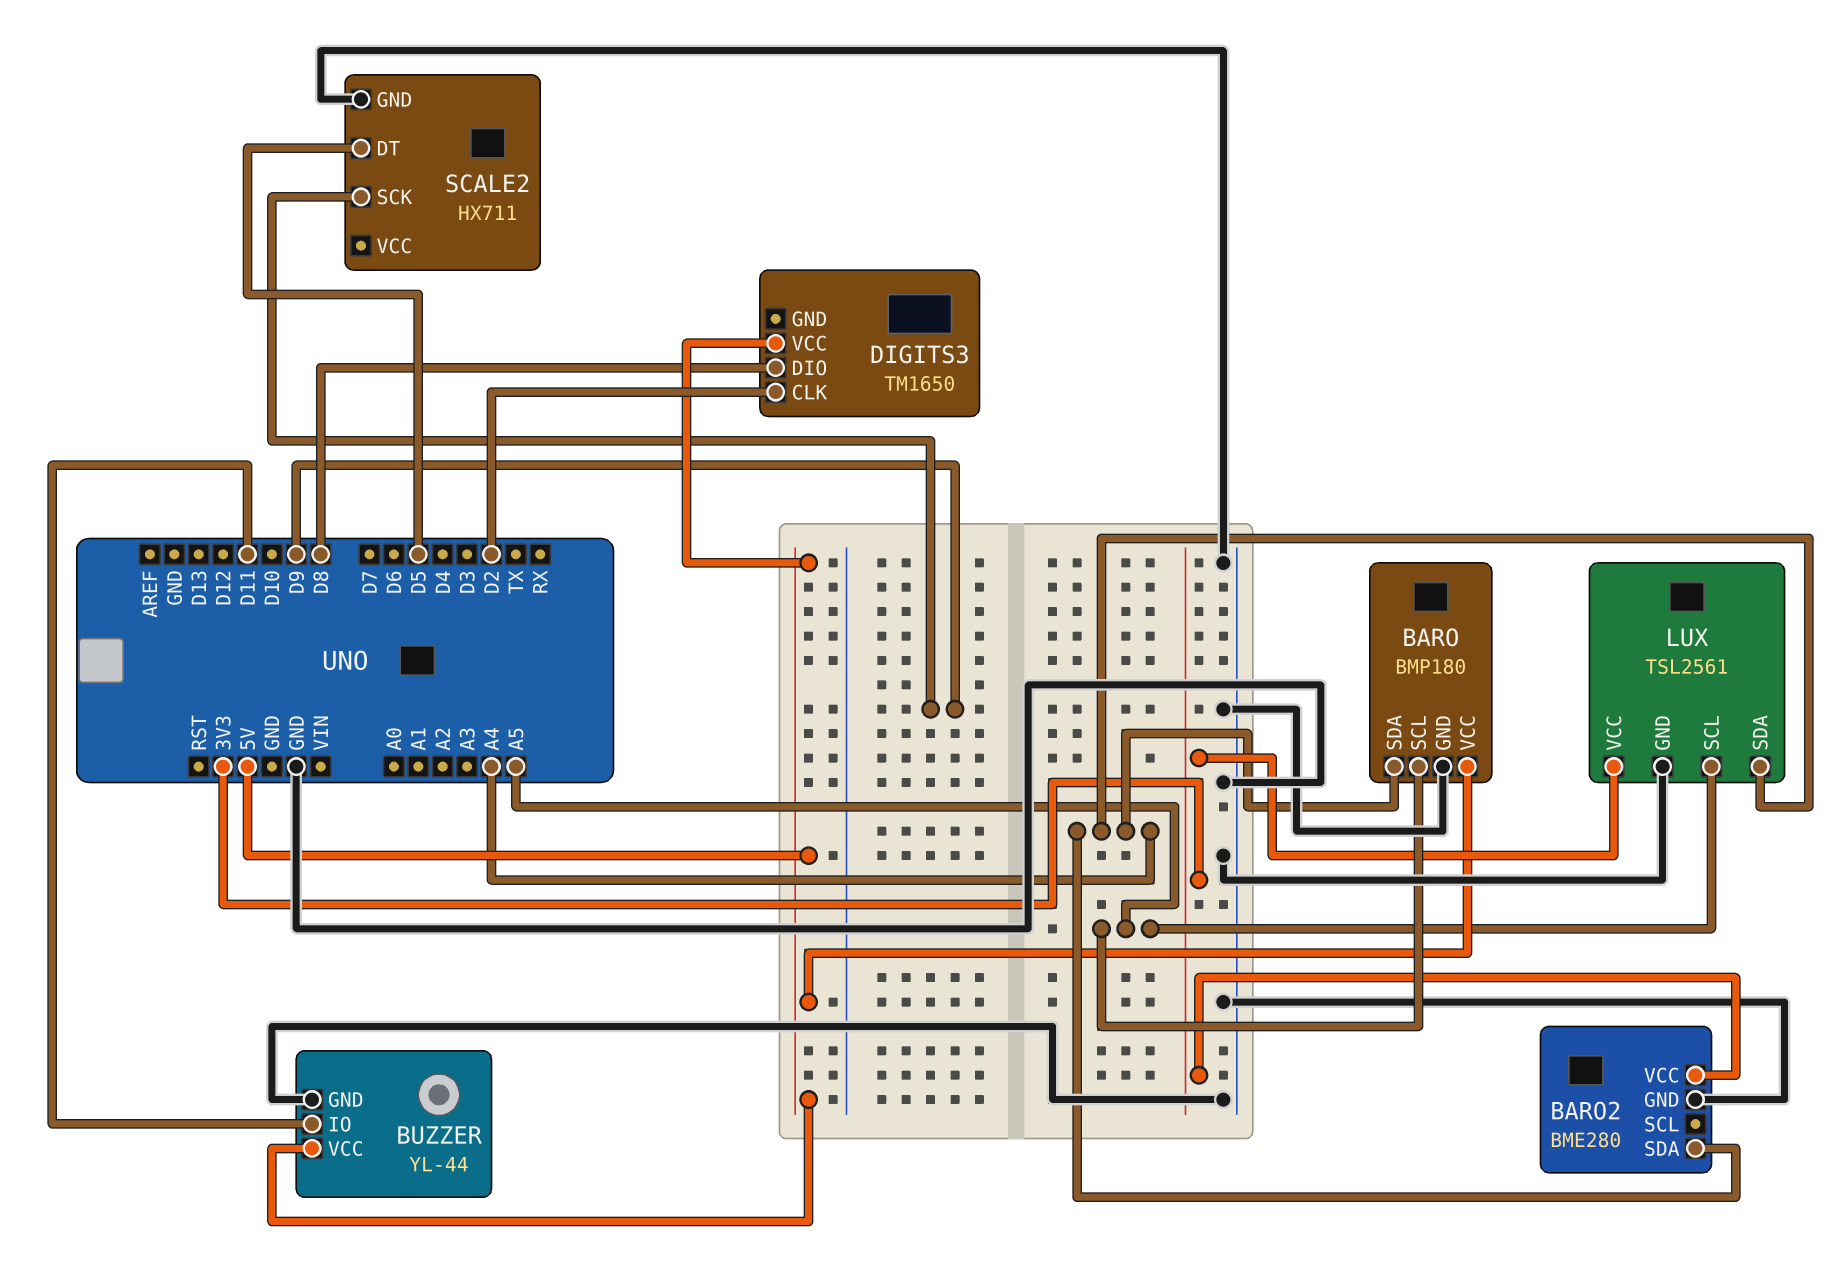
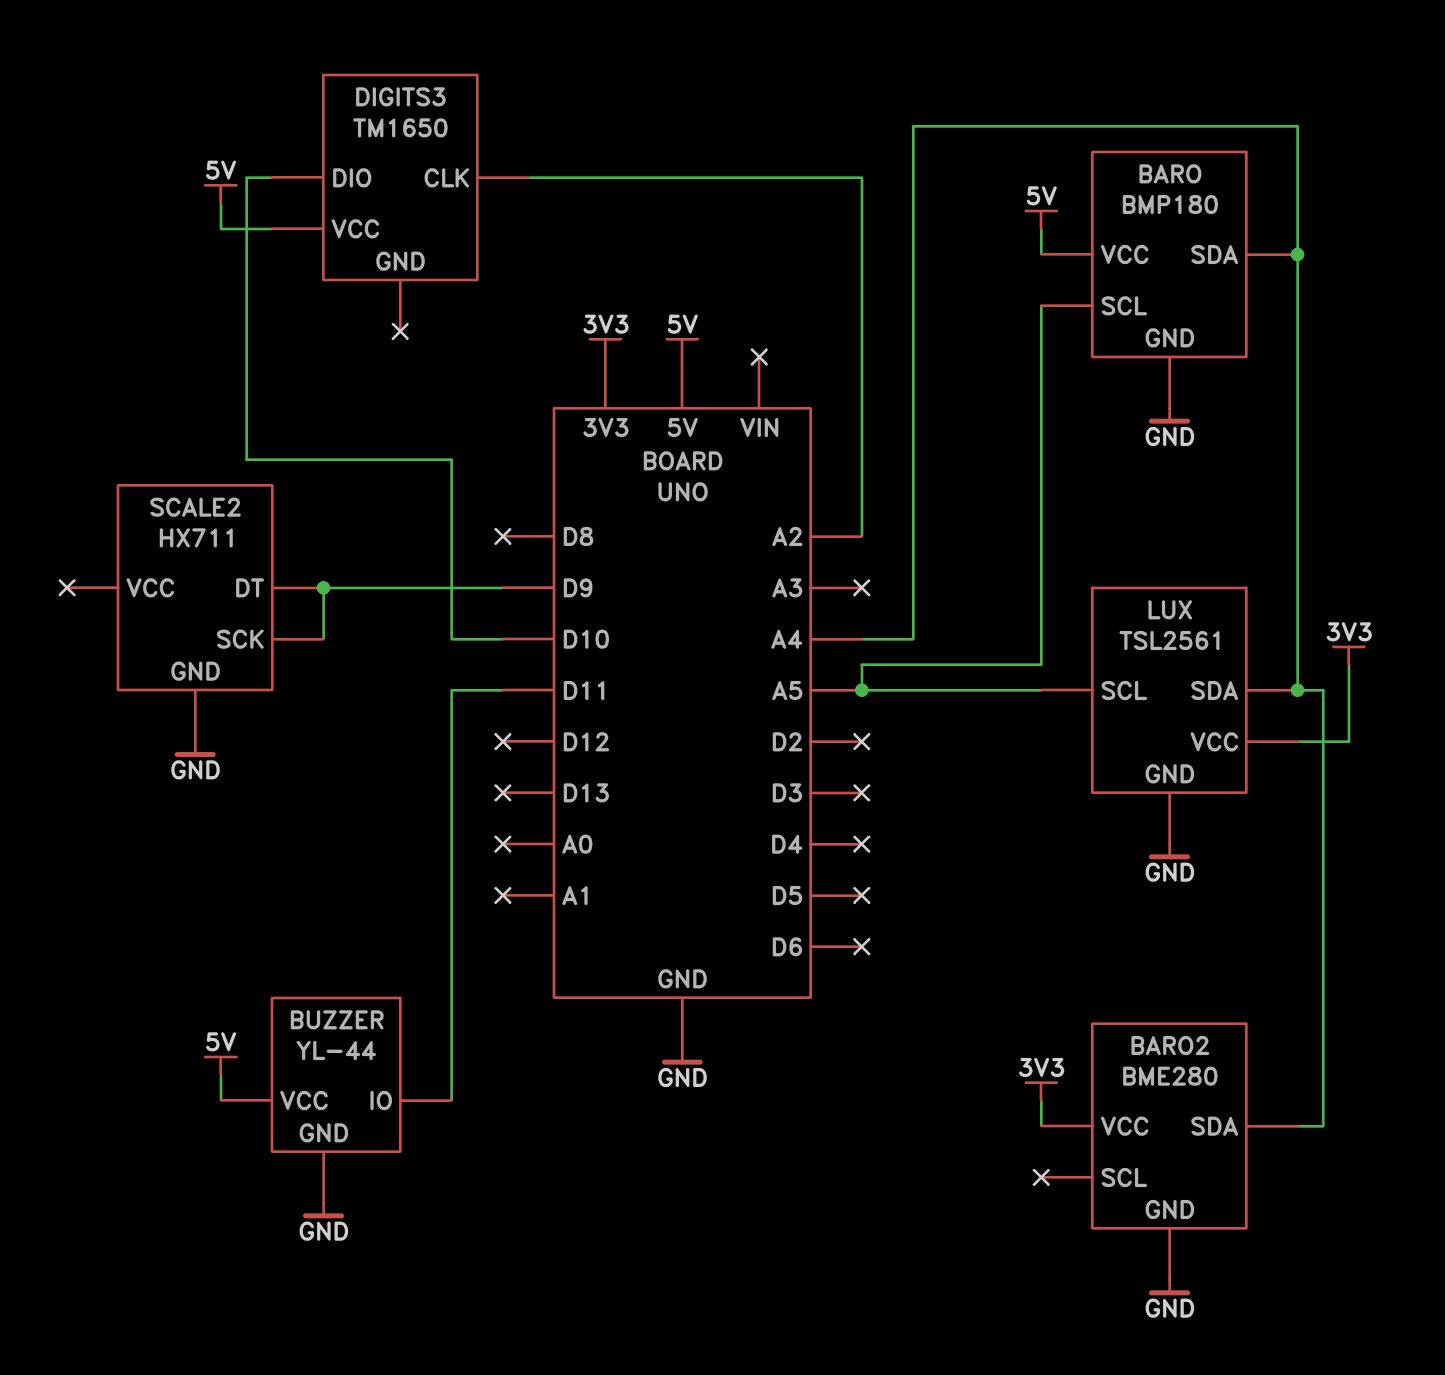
DIGITS3 pin CLK: D2 -> A2
DIGITS3 pin DIO: D8 -> D10
SCALE2 pin DT: D5 -> D9

